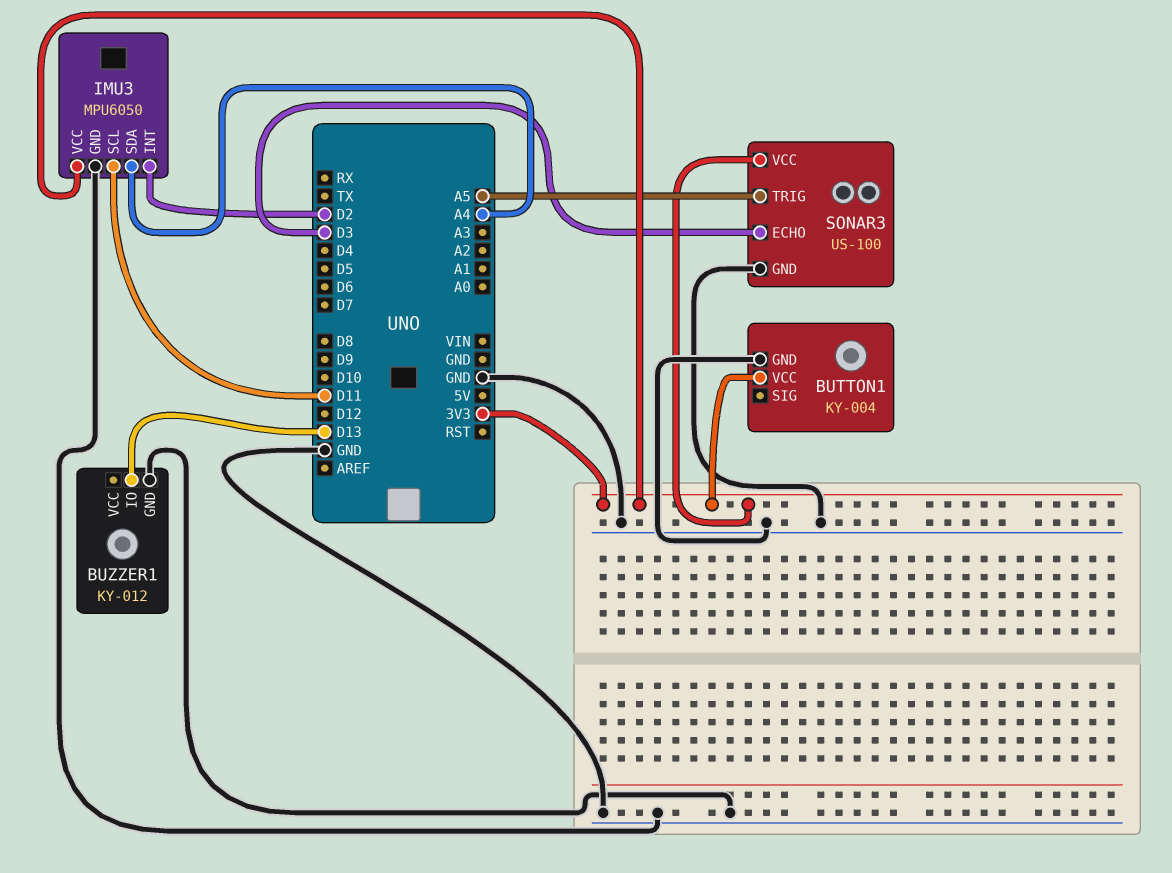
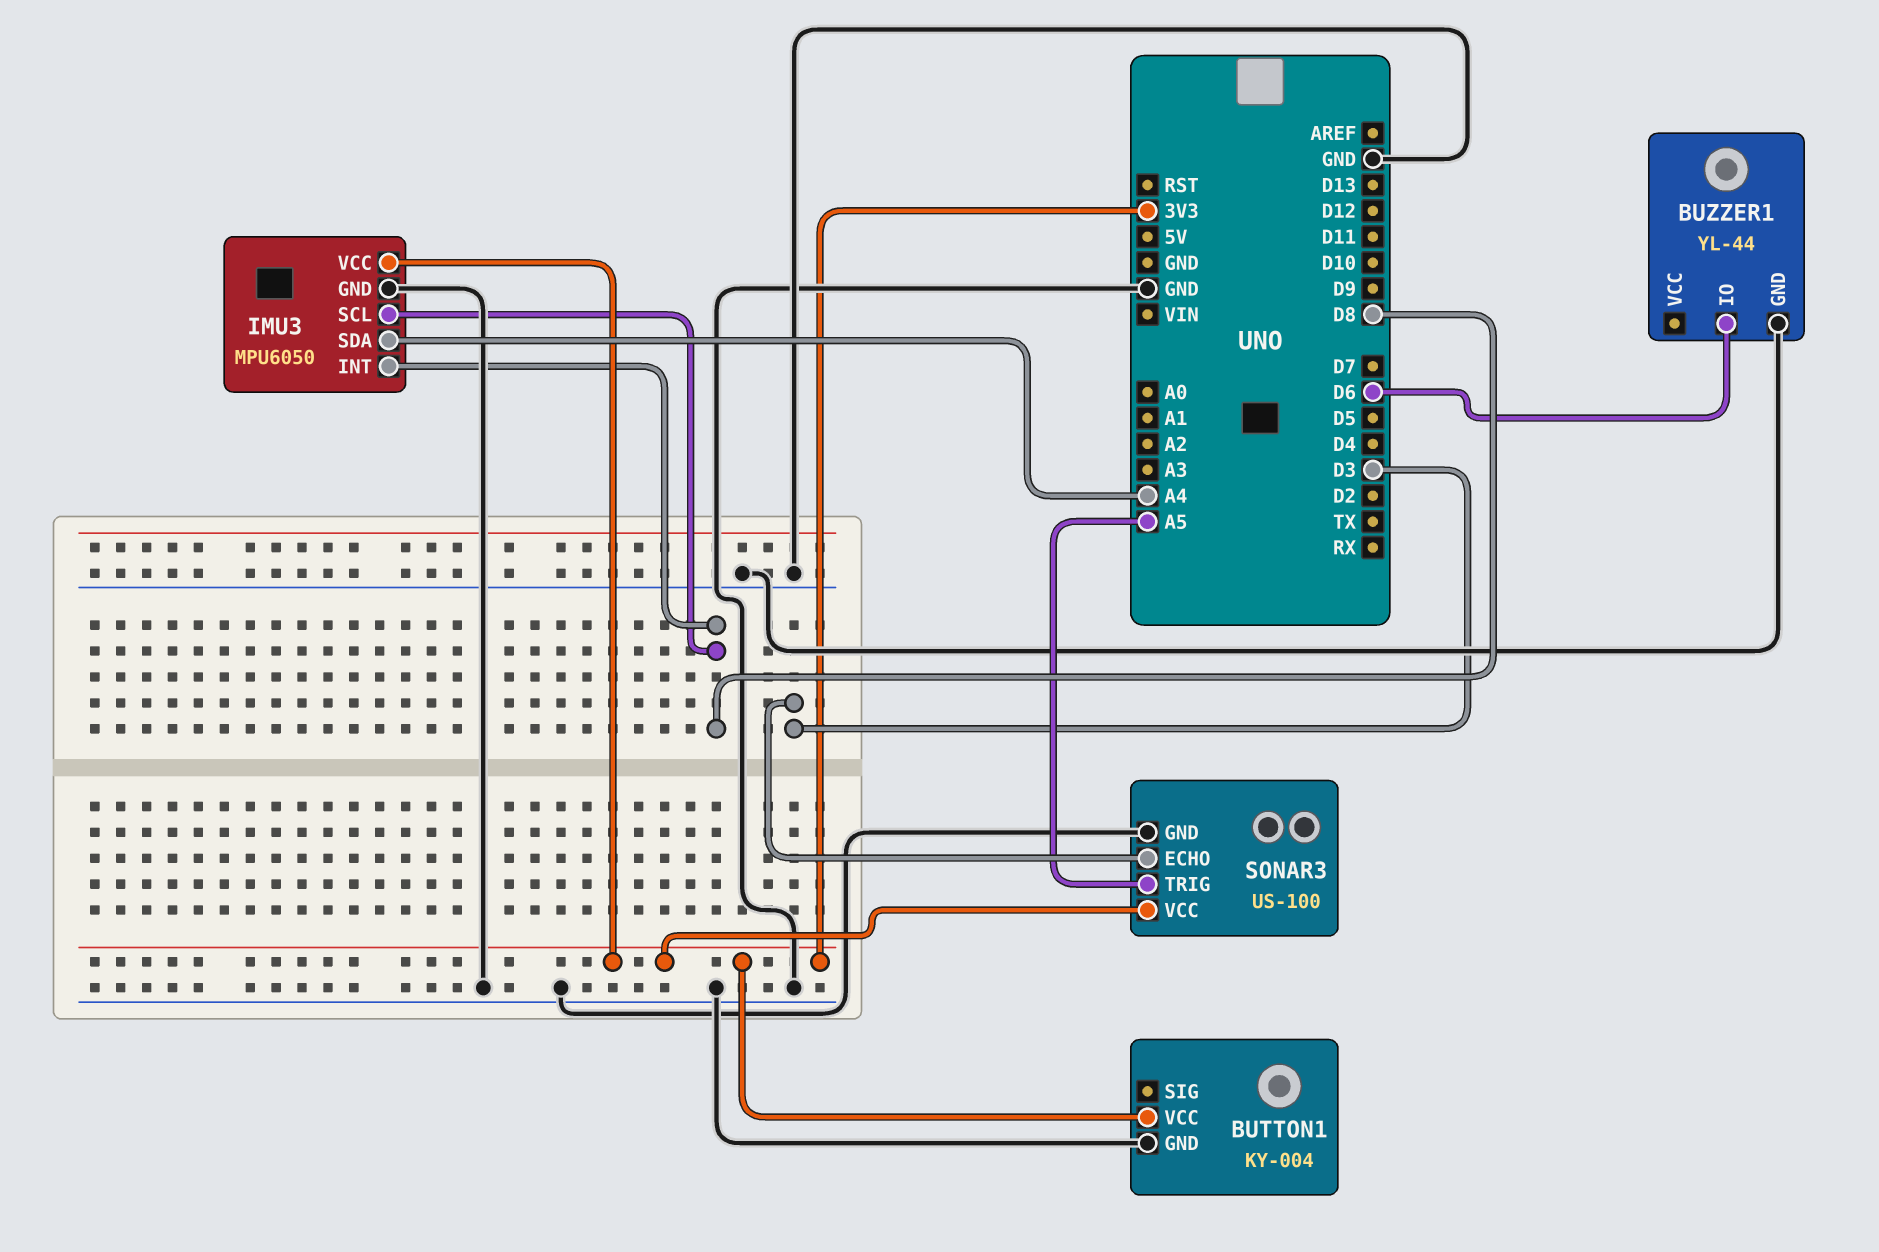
BUZZER1: KY-012 -> YL-44
BUZZER1 pin IO: D13 -> D6
IMU3 pin INT: D2 -> D8
IMU3 pin SCL: D11 -> D8

